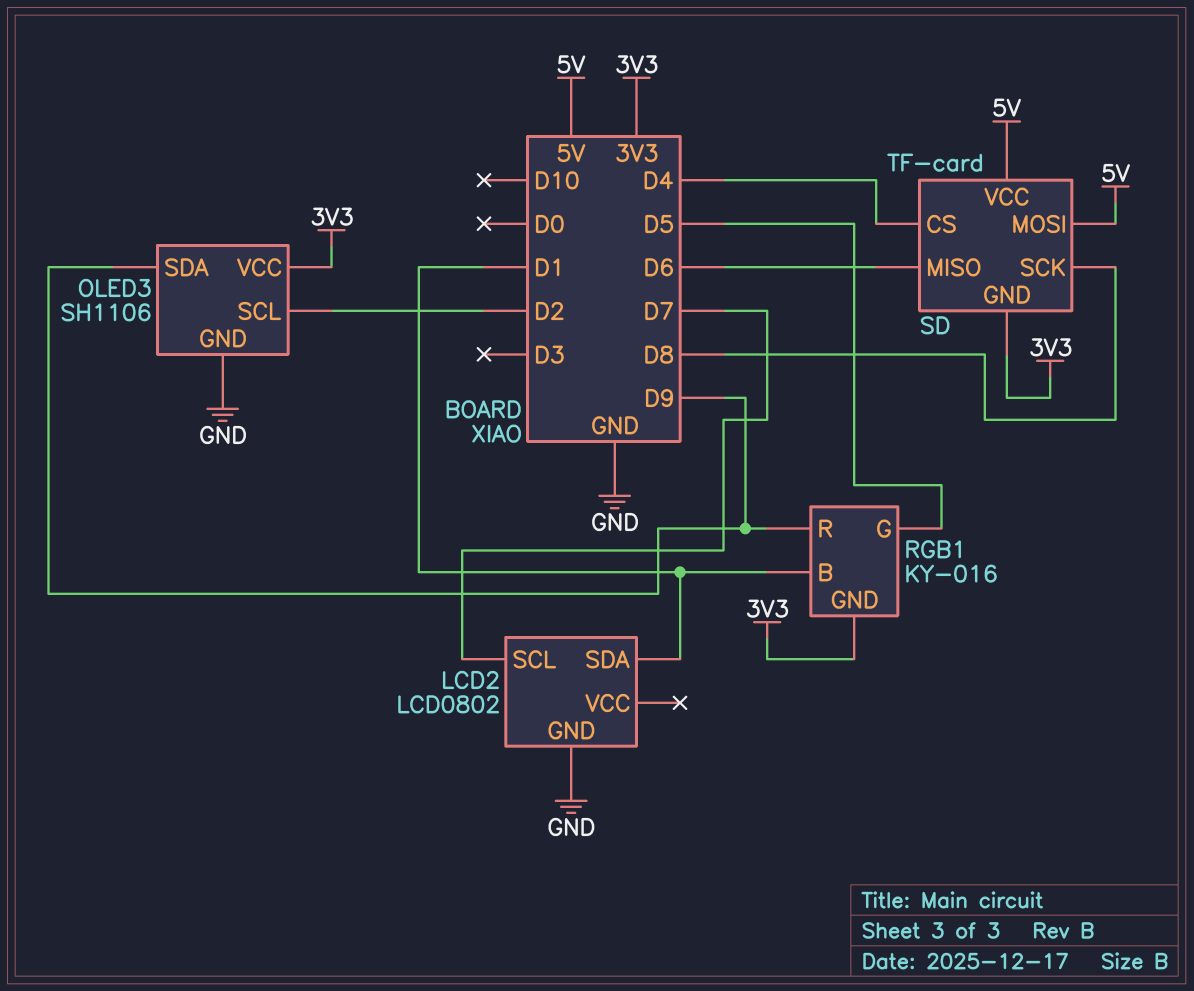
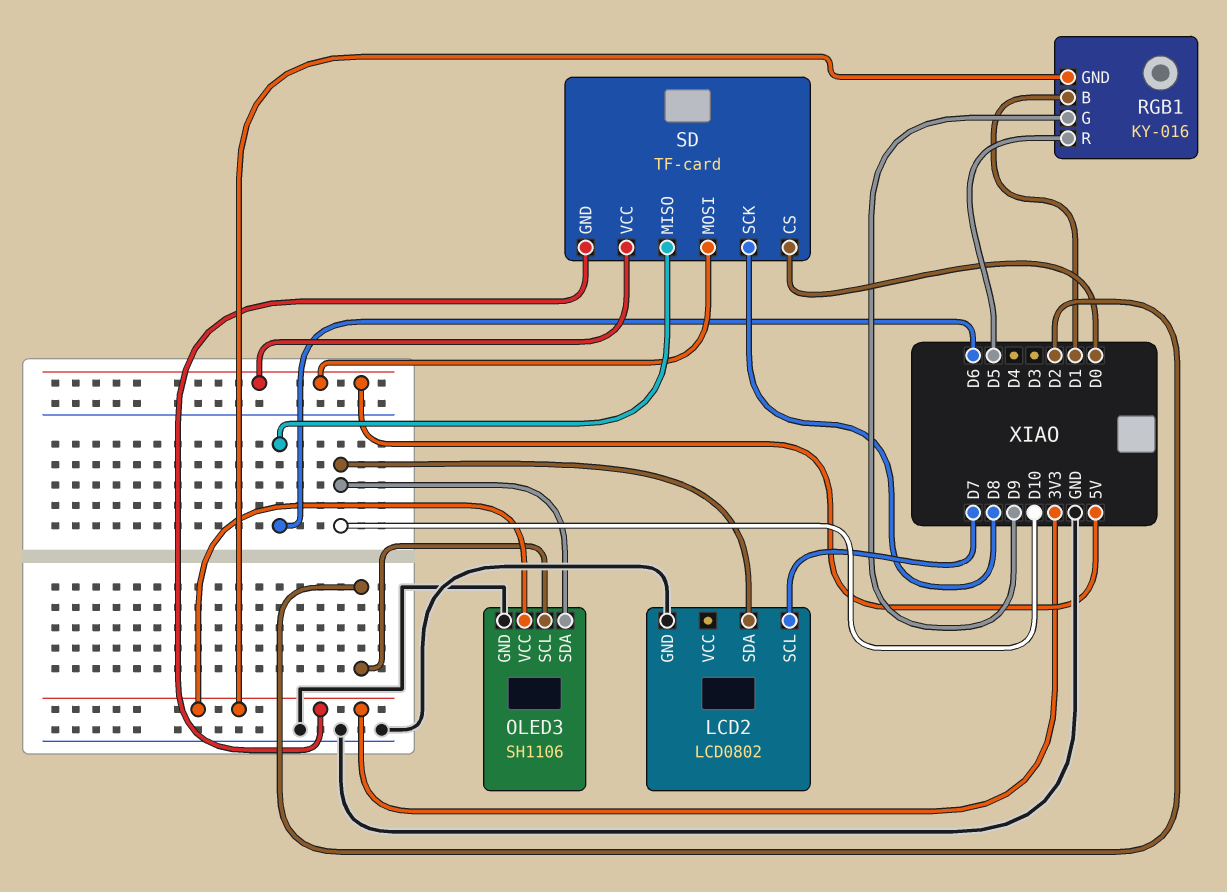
LCD2 pin SDA: D1 -> D10
OLED3 pin SDA: D9 -> D10
RGB1 pin G: D5 -> D9
RGB1 pin R: D9 -> D5
SD pin CS: D4 -> D0

